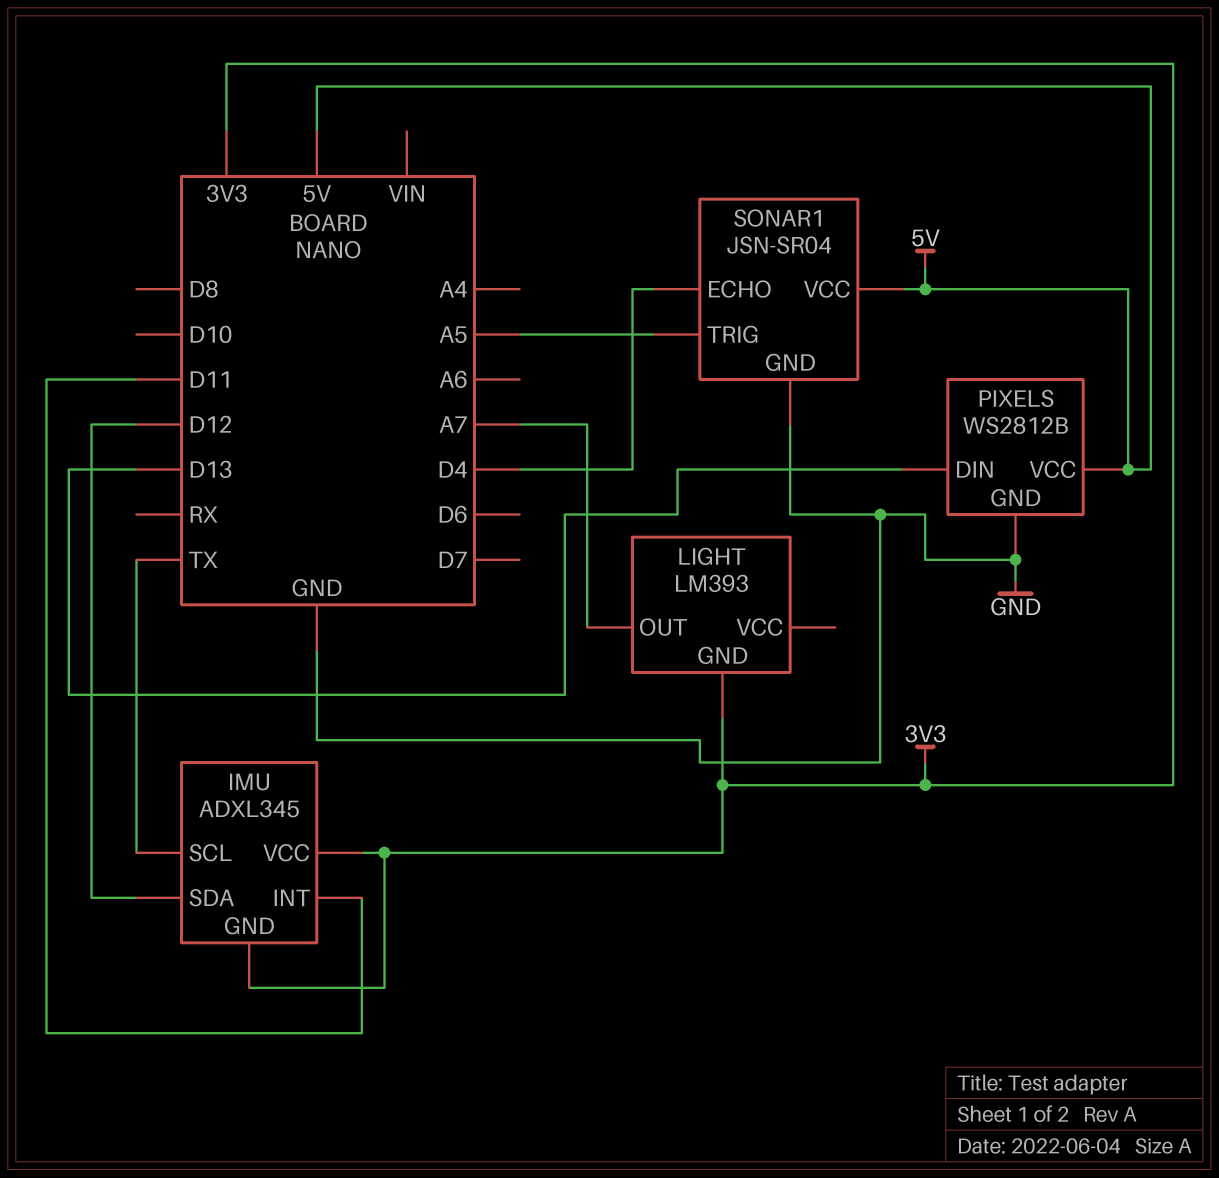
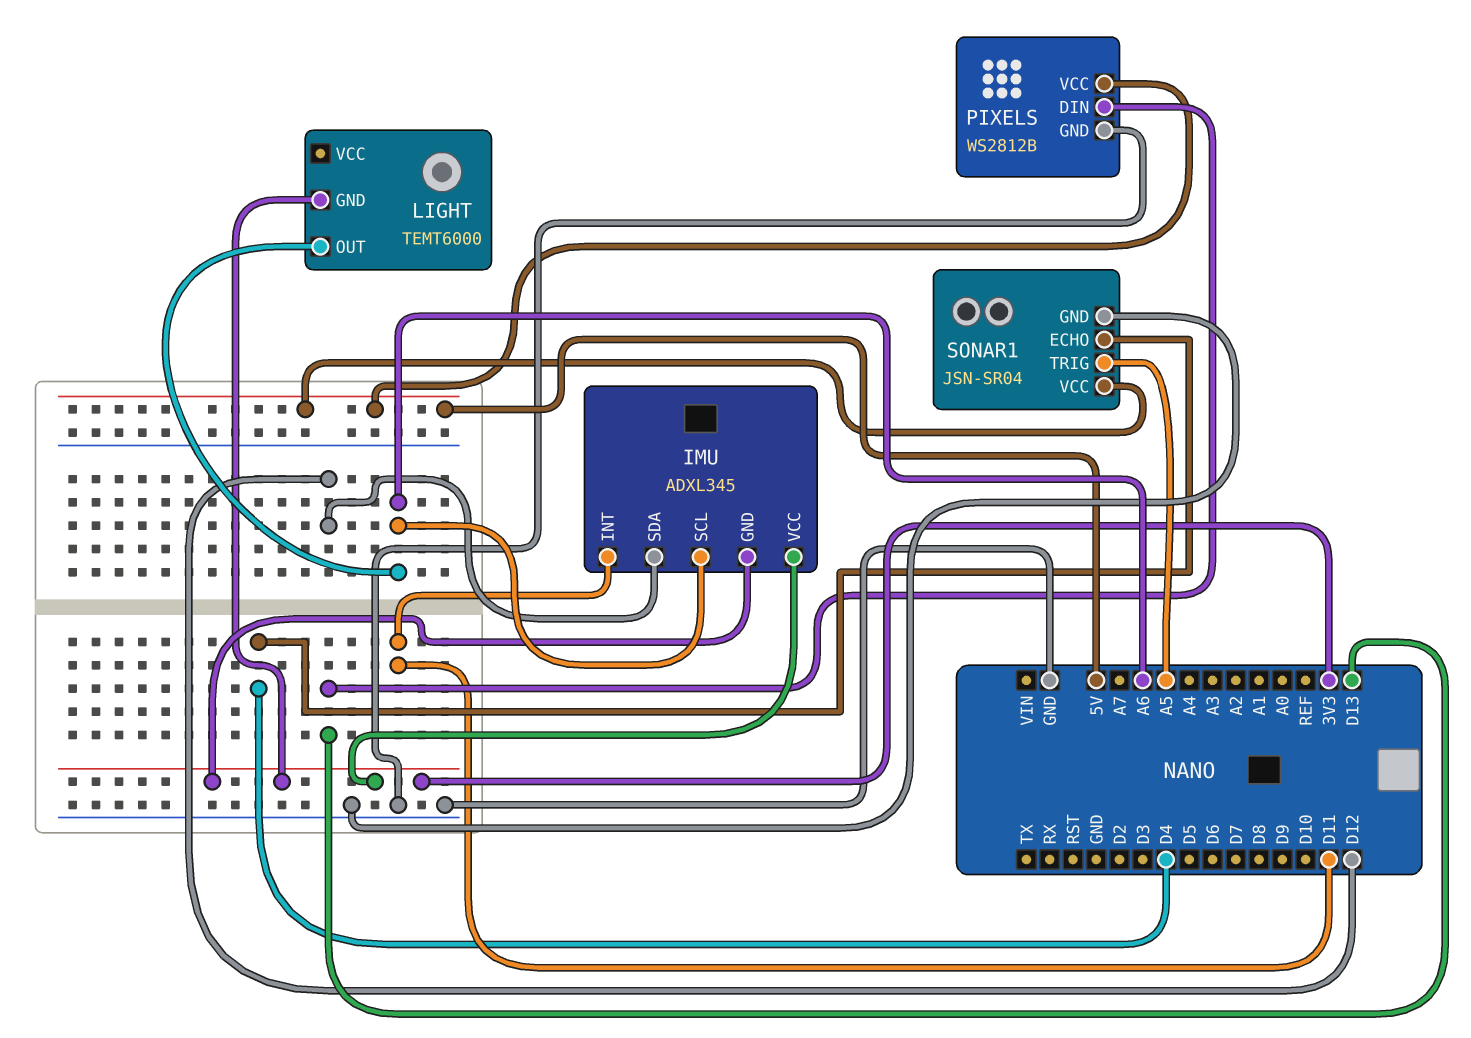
IMU pin SCL: TX -> A6
LIGHT: LM393 -> TEMT6000
LIGHT pin OUT: A7 -> A6

